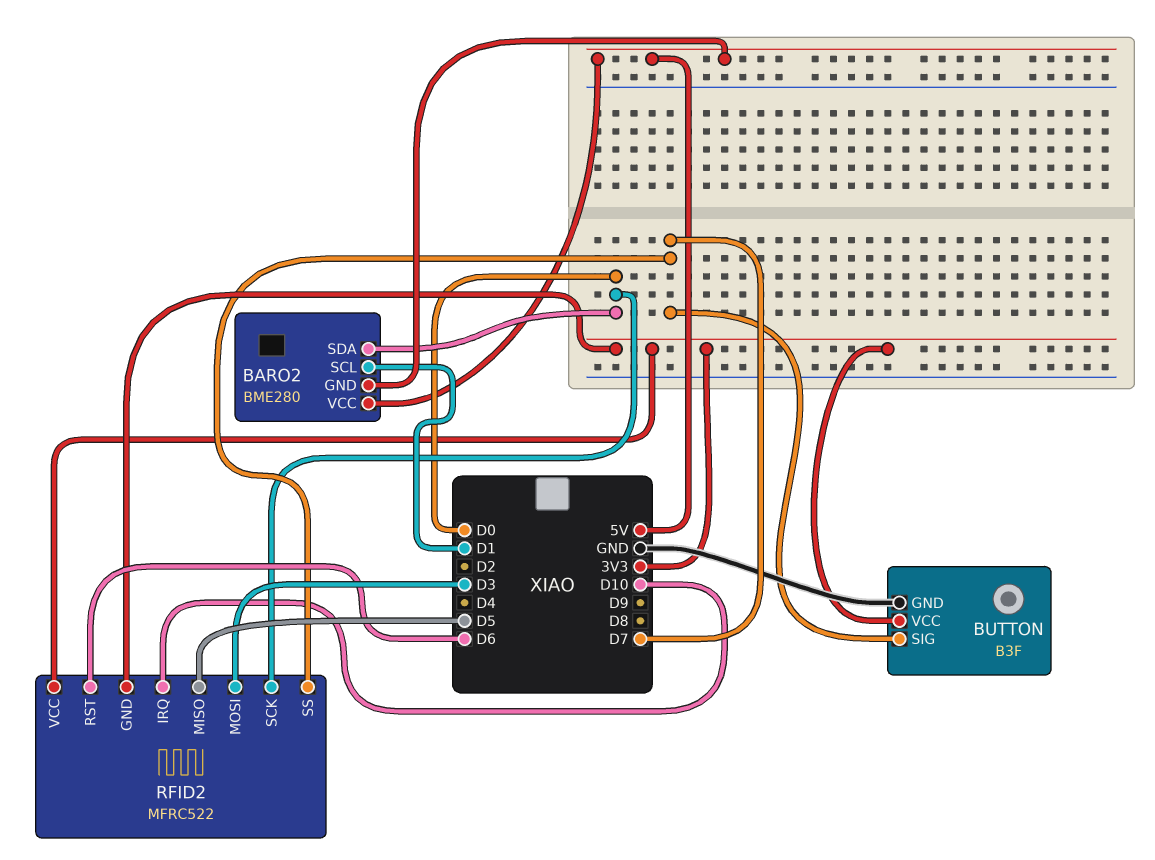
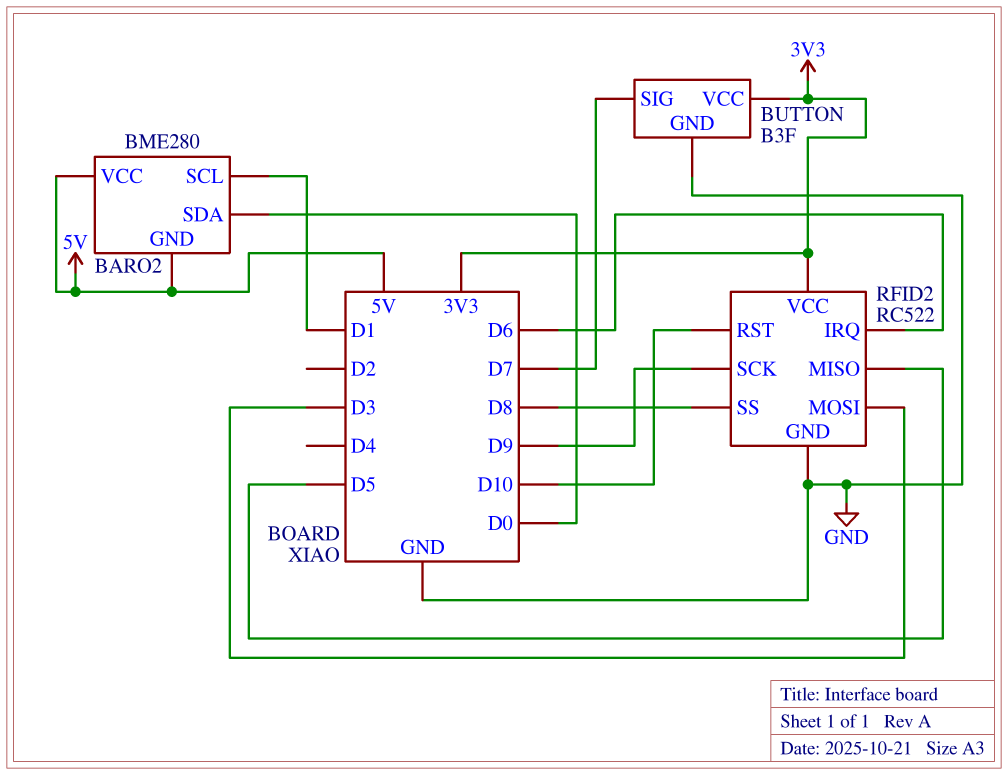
RFID2: MFRC522 -> RC522
RFID2 pin GND: 3V3 -> GND
RFID2 pin IRQ: D10 -> D6
RFID2 pin RST: D6 -> D10
RFID2 pin SCK: D0 -> D9
RFID2 pin SS: D7 -> D8

